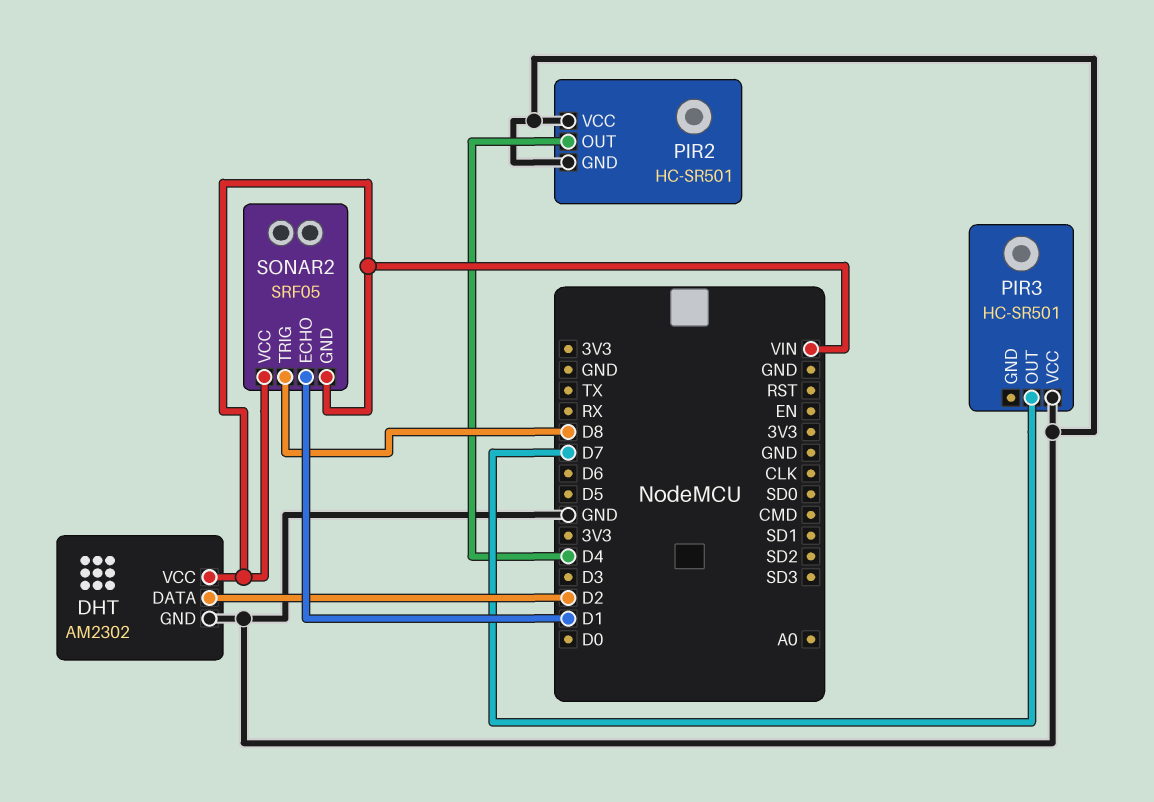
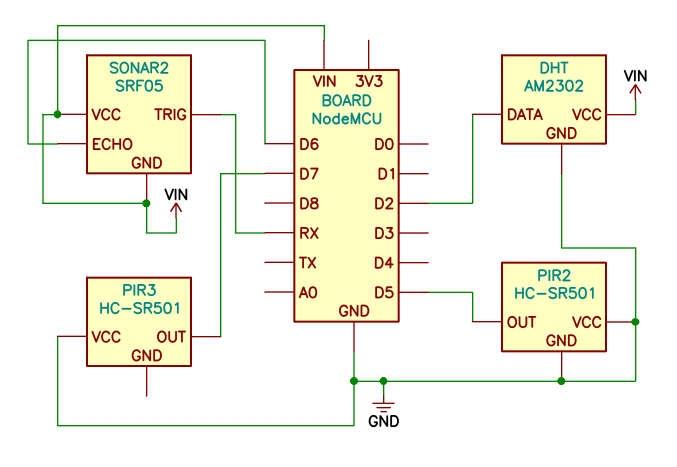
PIR2 pin OUT: D4 -> D5
SONAR2 pin ECHO: D1 -> D6
SONAR2 pin TRIG: D8 -> RX

